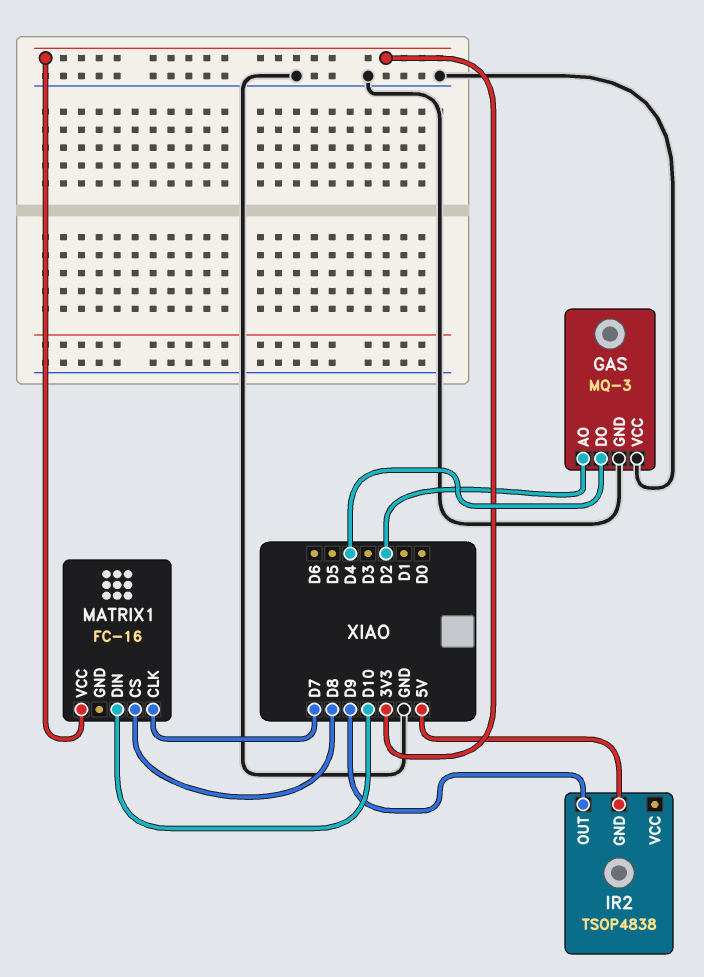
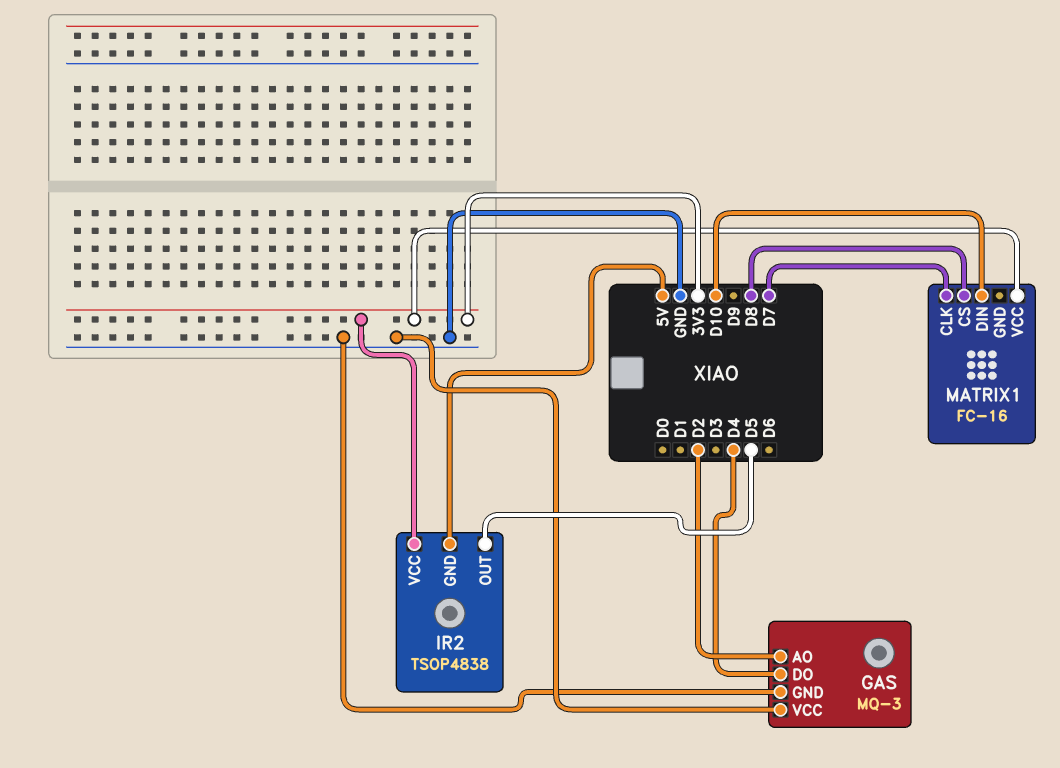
IR2 pin OUT: D9 -> D5
IR2 pin VCC: none -> 3V3

